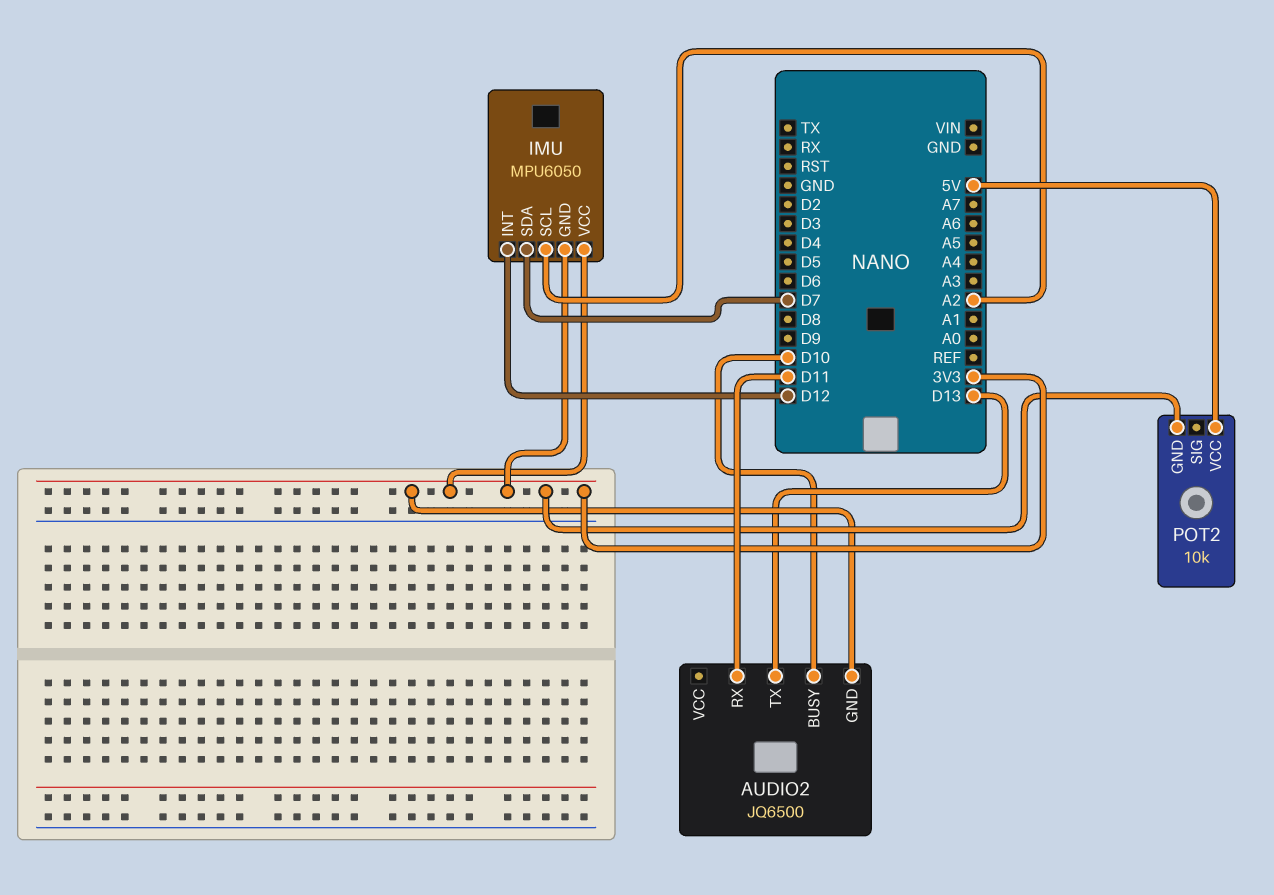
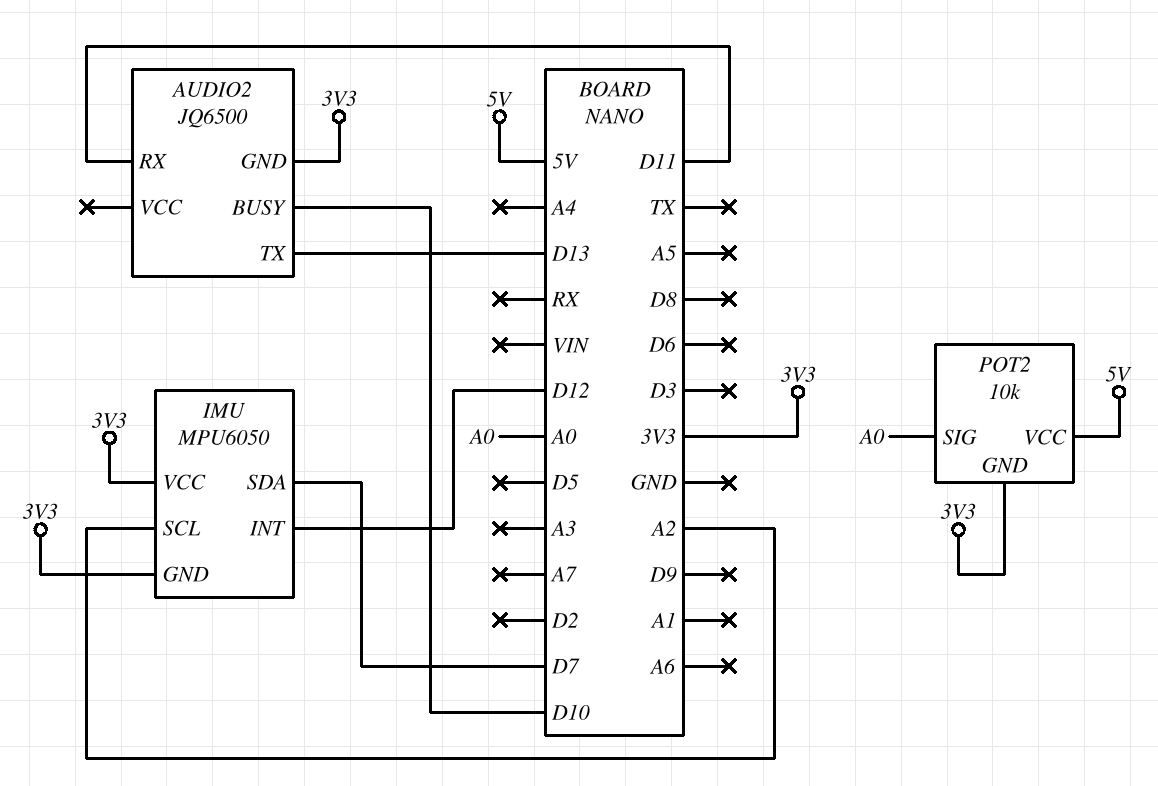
POT2 pin SIG: none -> A0

